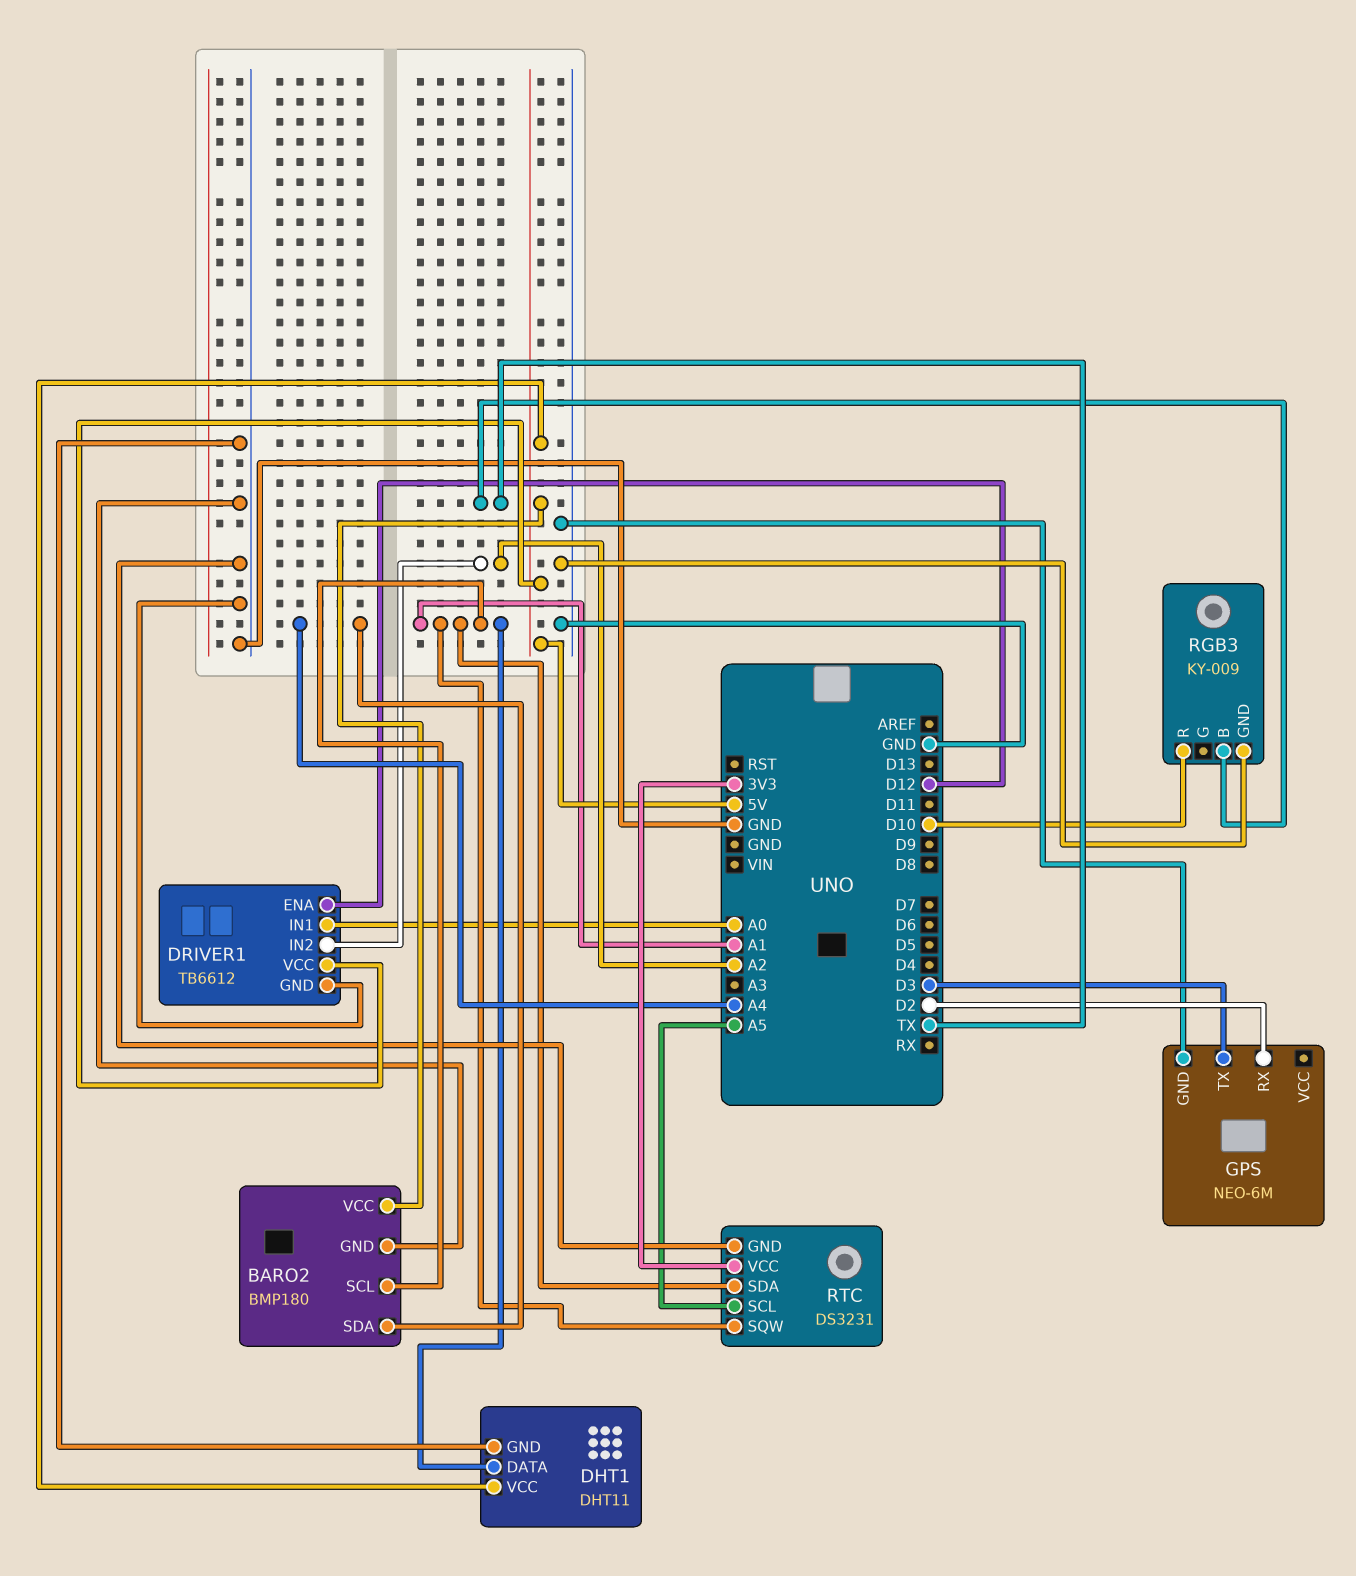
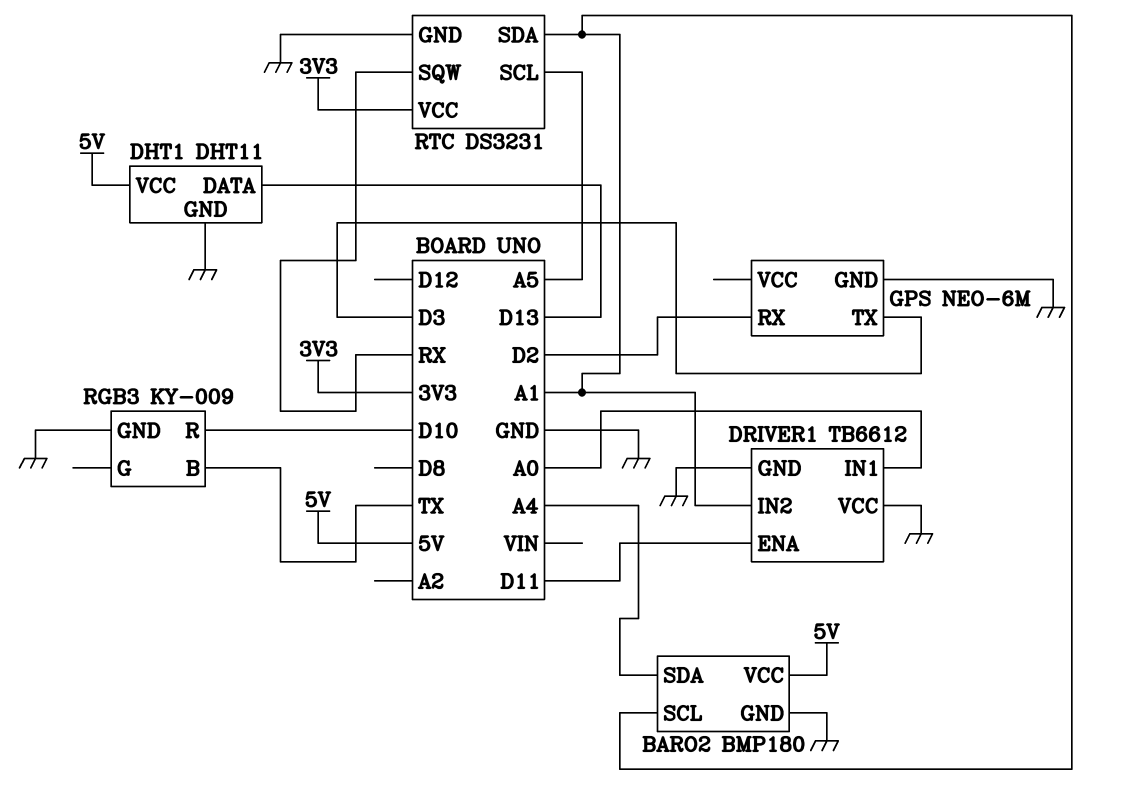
DHT1 pin DATA: A1 -> D13
DRIVER1 pin ENA: D12 -> D11
DRIVER1 pin IN2: A2 -> A1
DRIVER1 pin VCC: 5V -> GND
RTC pin SQW: A1 -> RX

